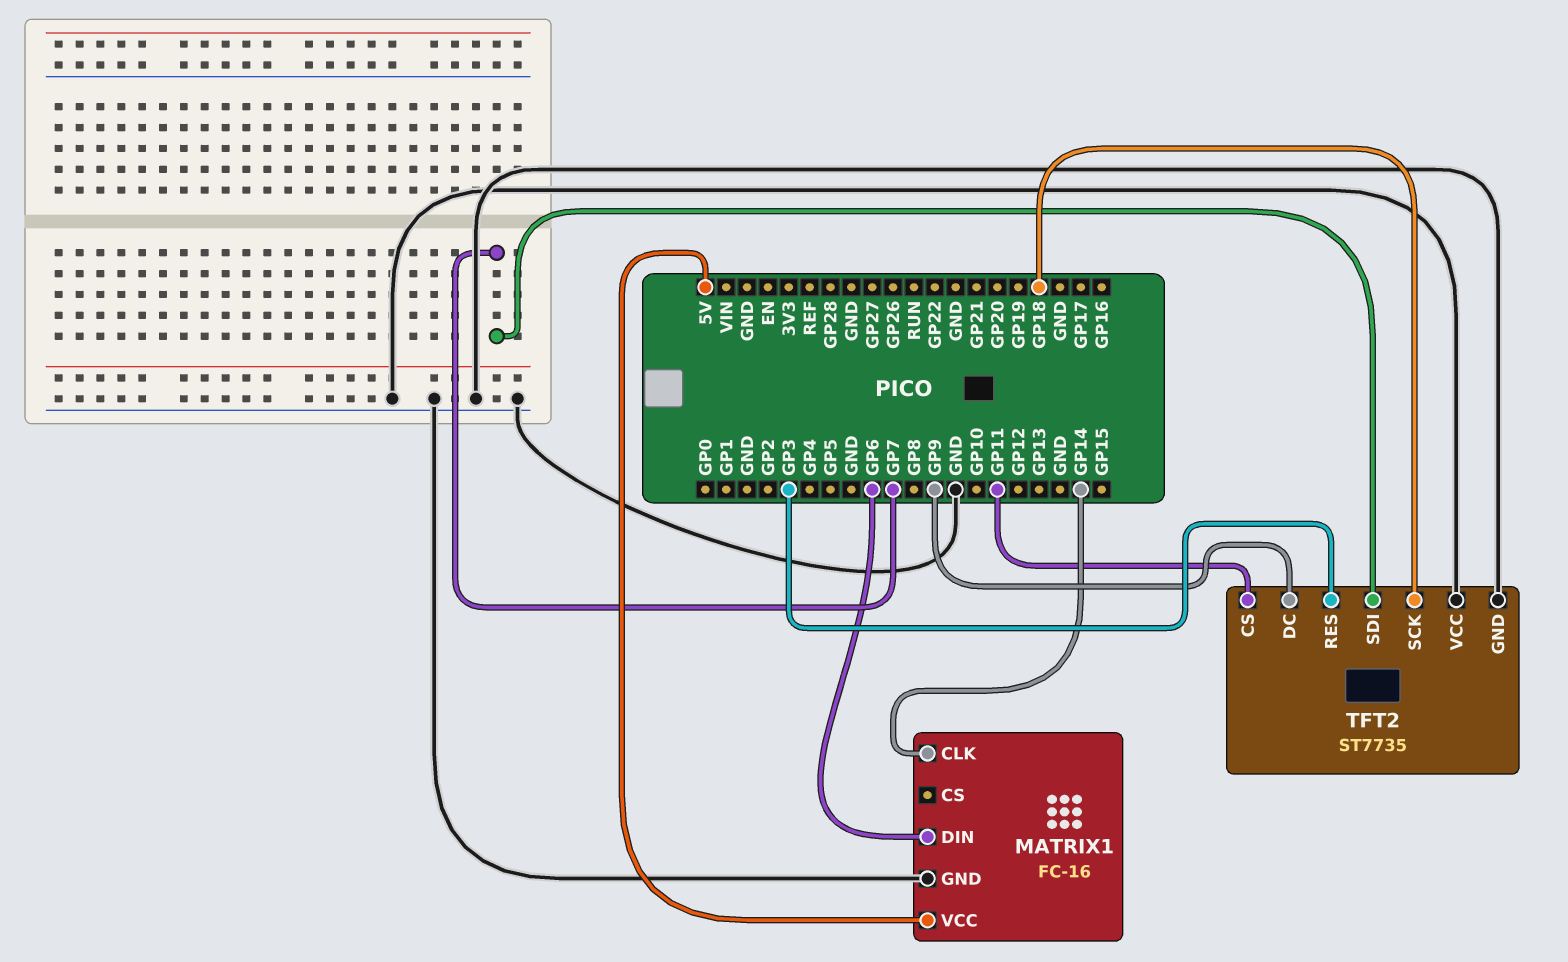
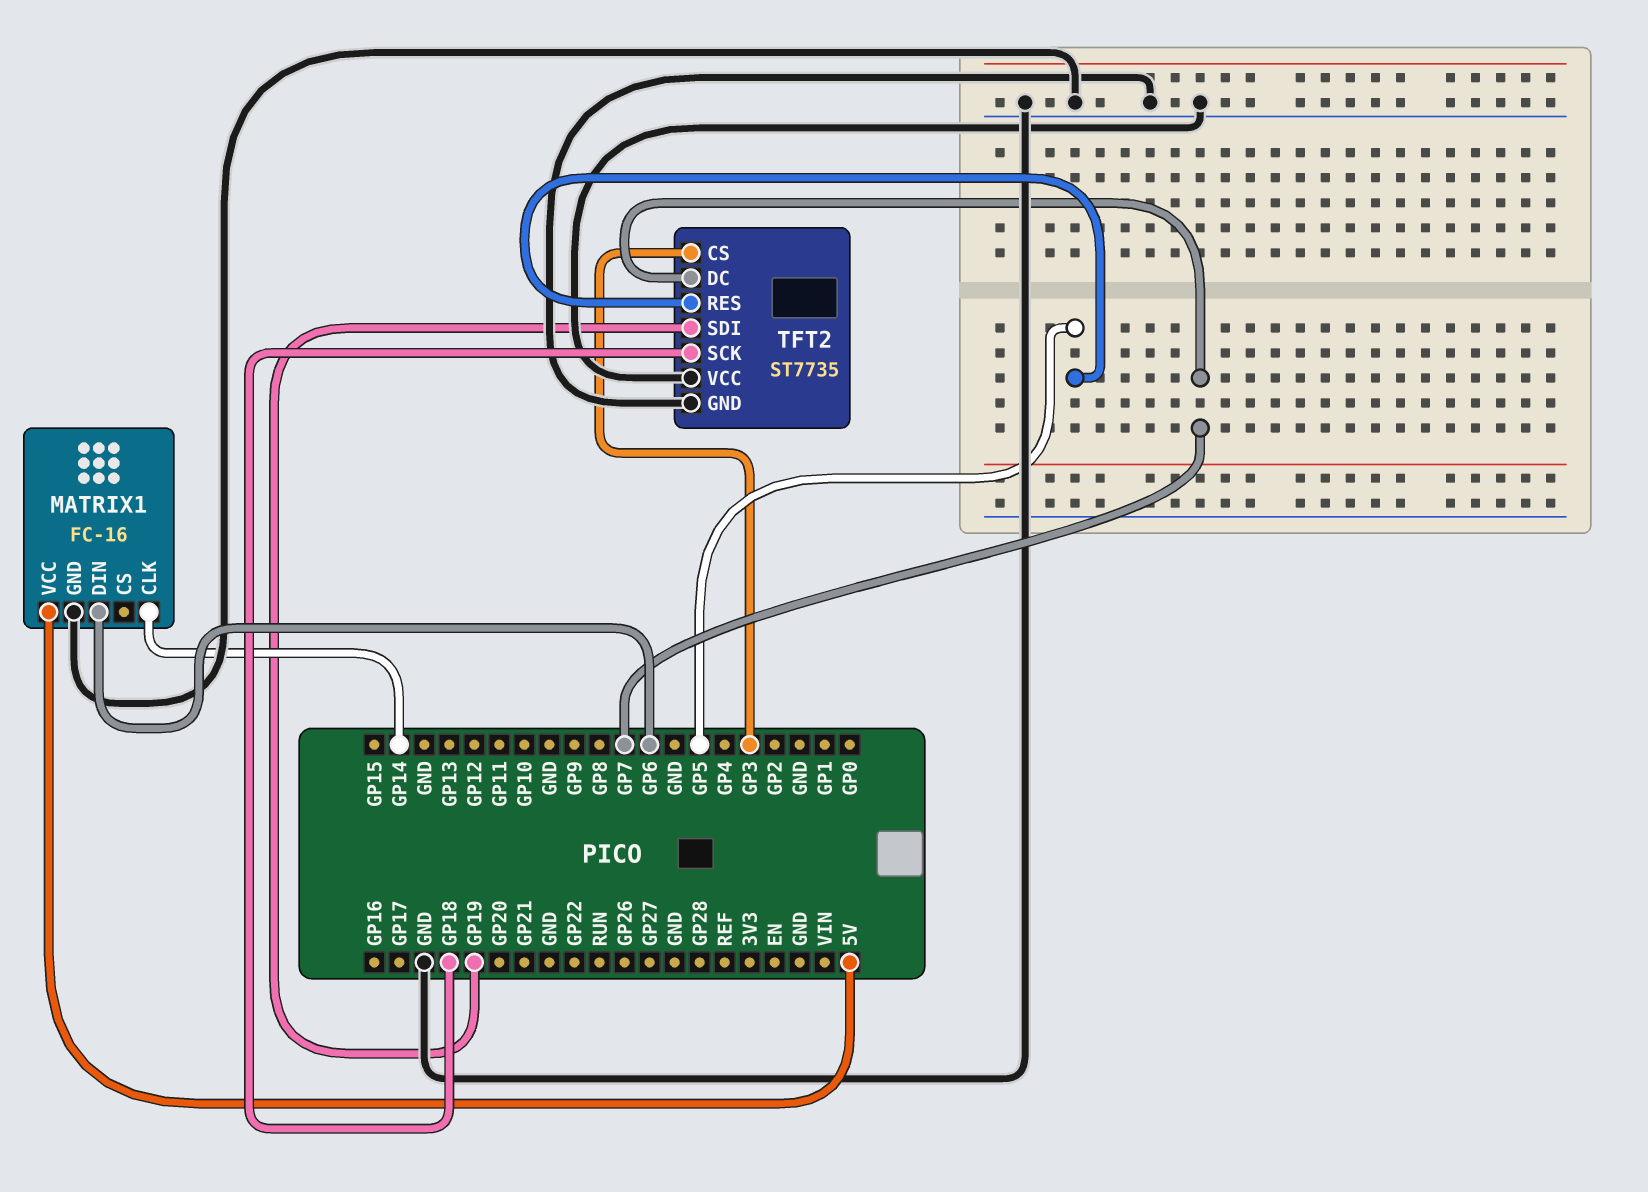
TFT2 pin CS: GP11 -> GP3
TFT2 pin DC: GP9 -> GP7
TFT2 pin RES: GP3 -> GP5
TFT2 pin SDI: GP7 -> GP19

